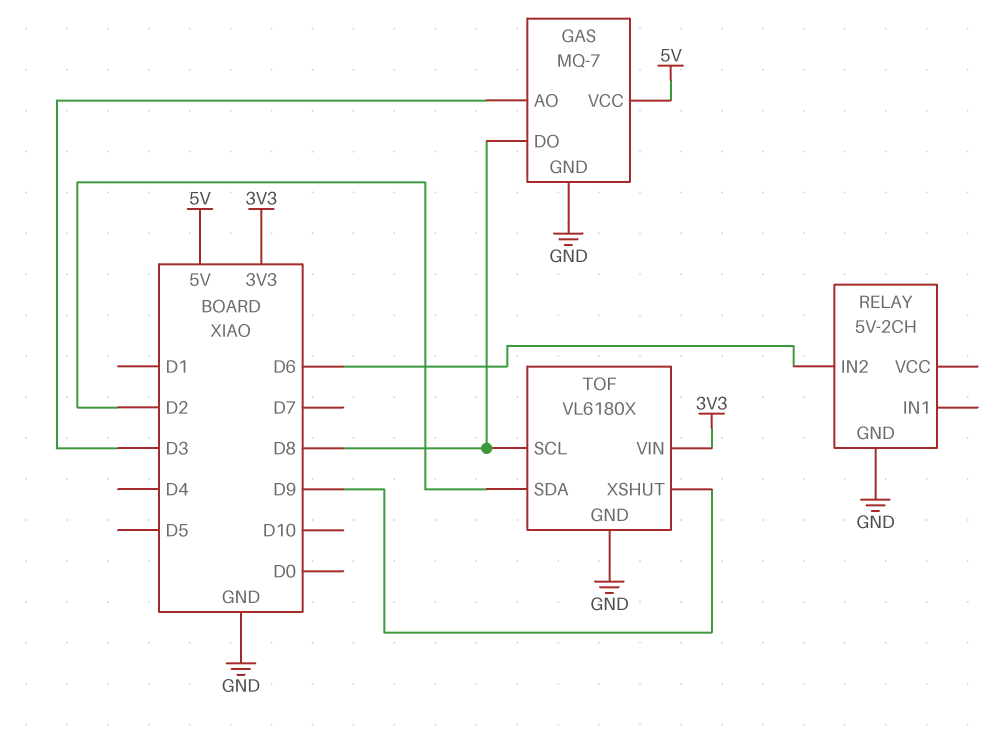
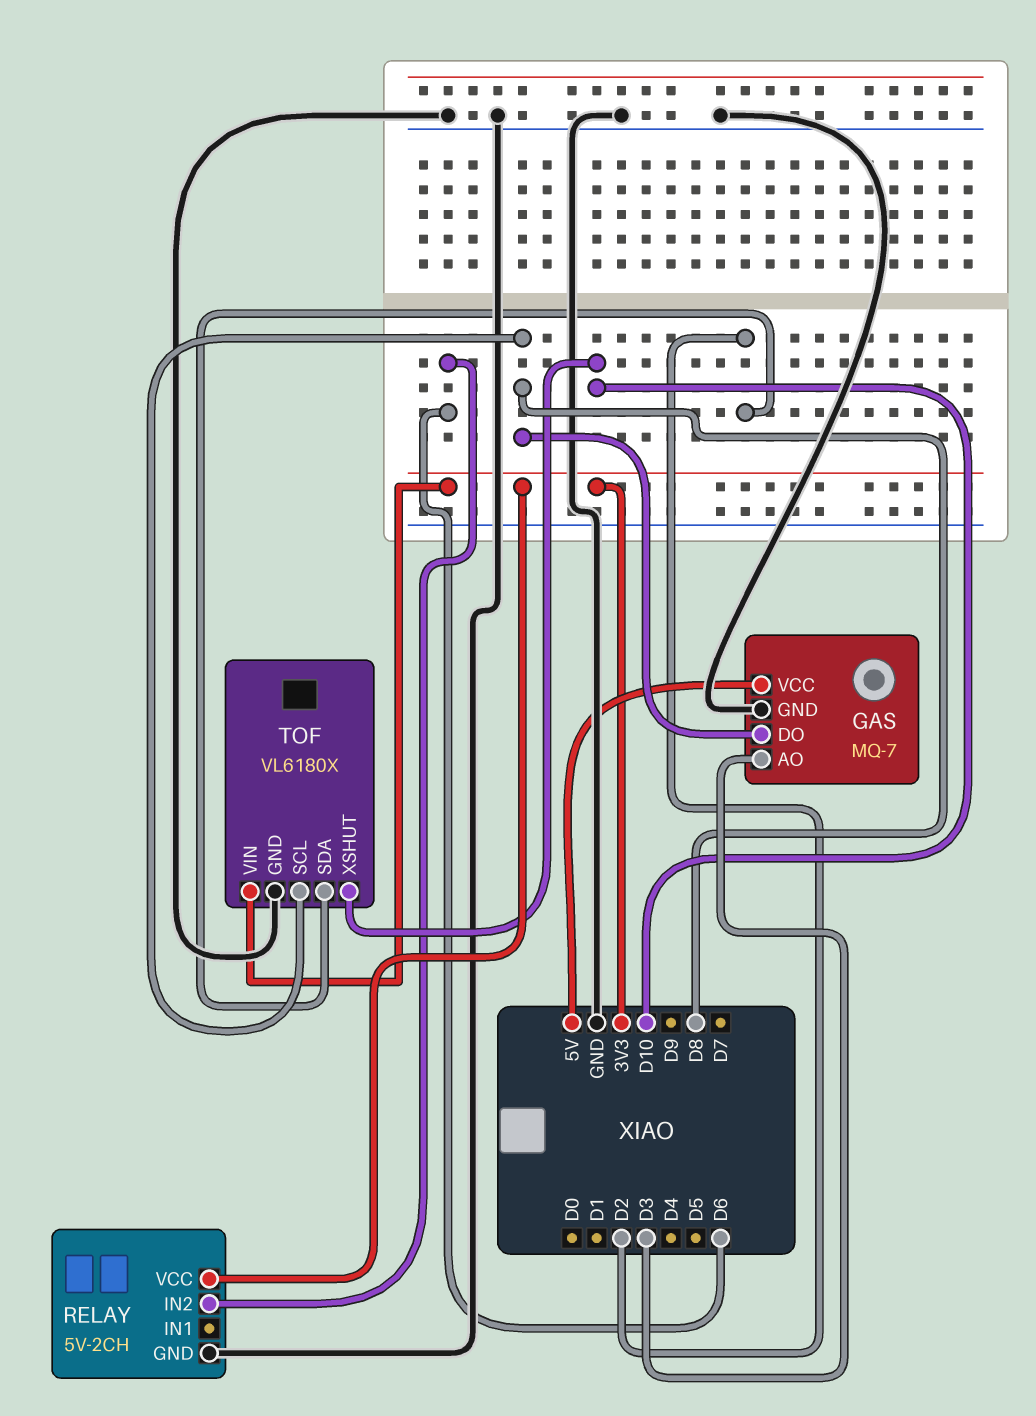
RELAY pin VCC: none -> 3V3
TOF pin XSHUT: D9 -> D10

